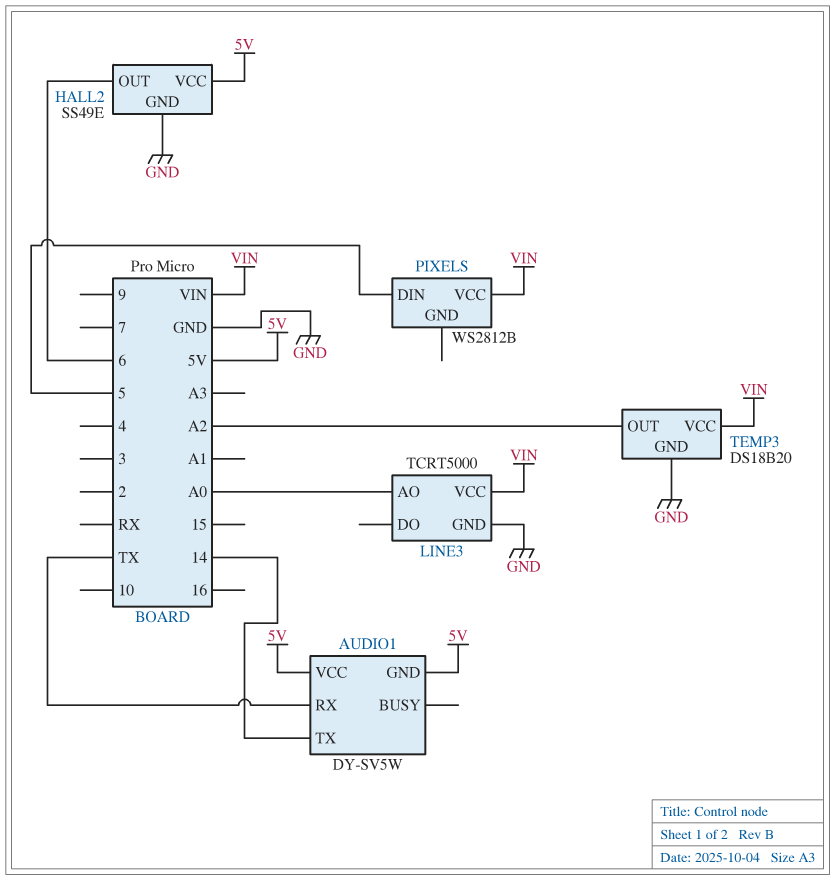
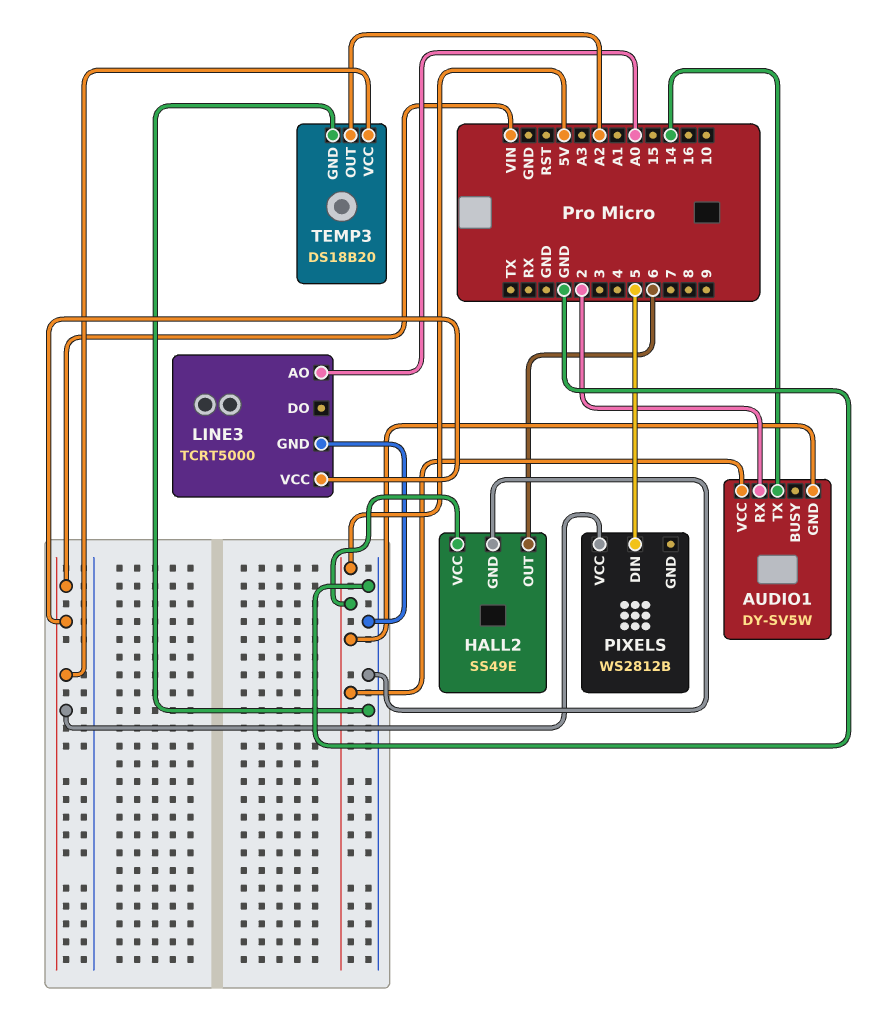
AUDIO1 pin RX: TX -> 2

